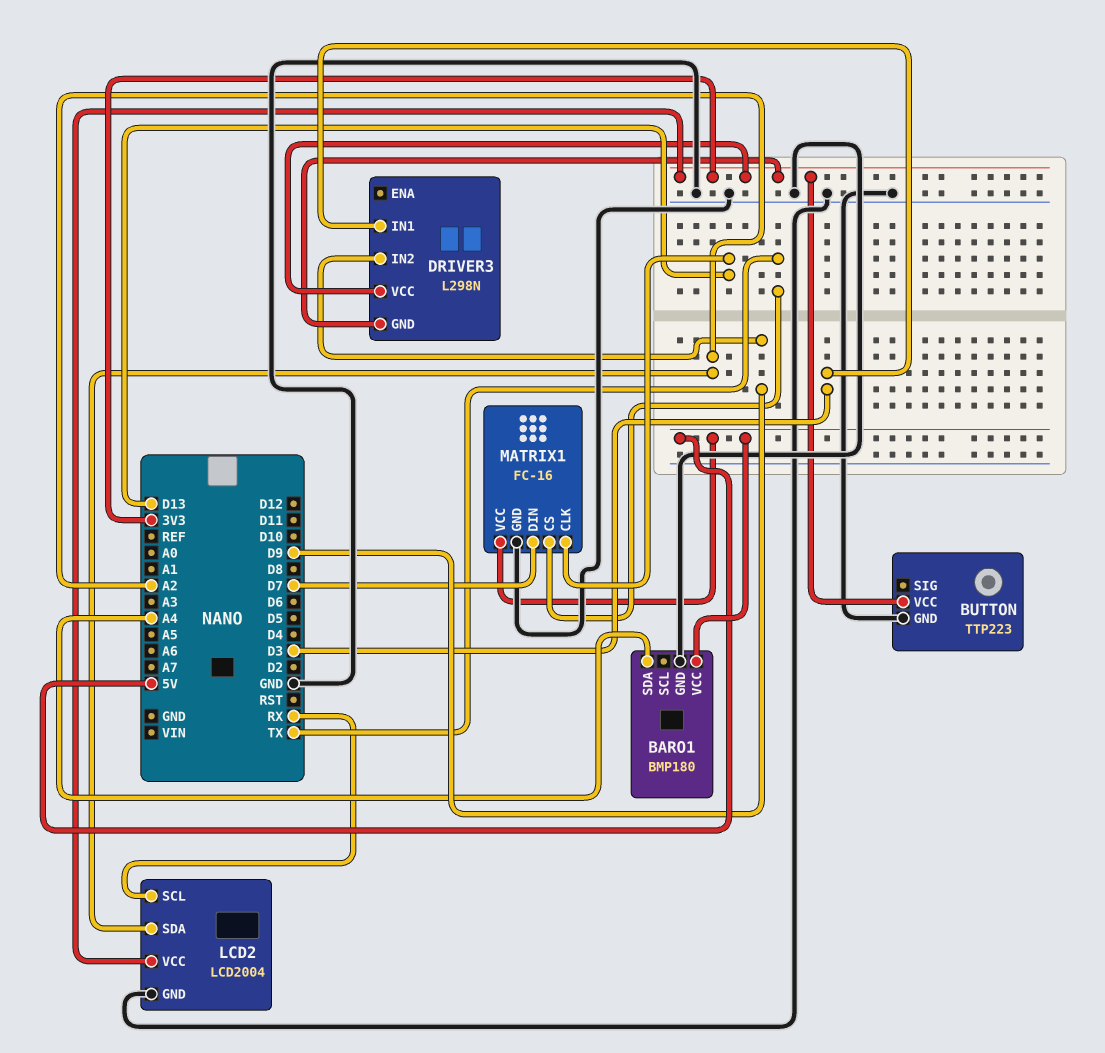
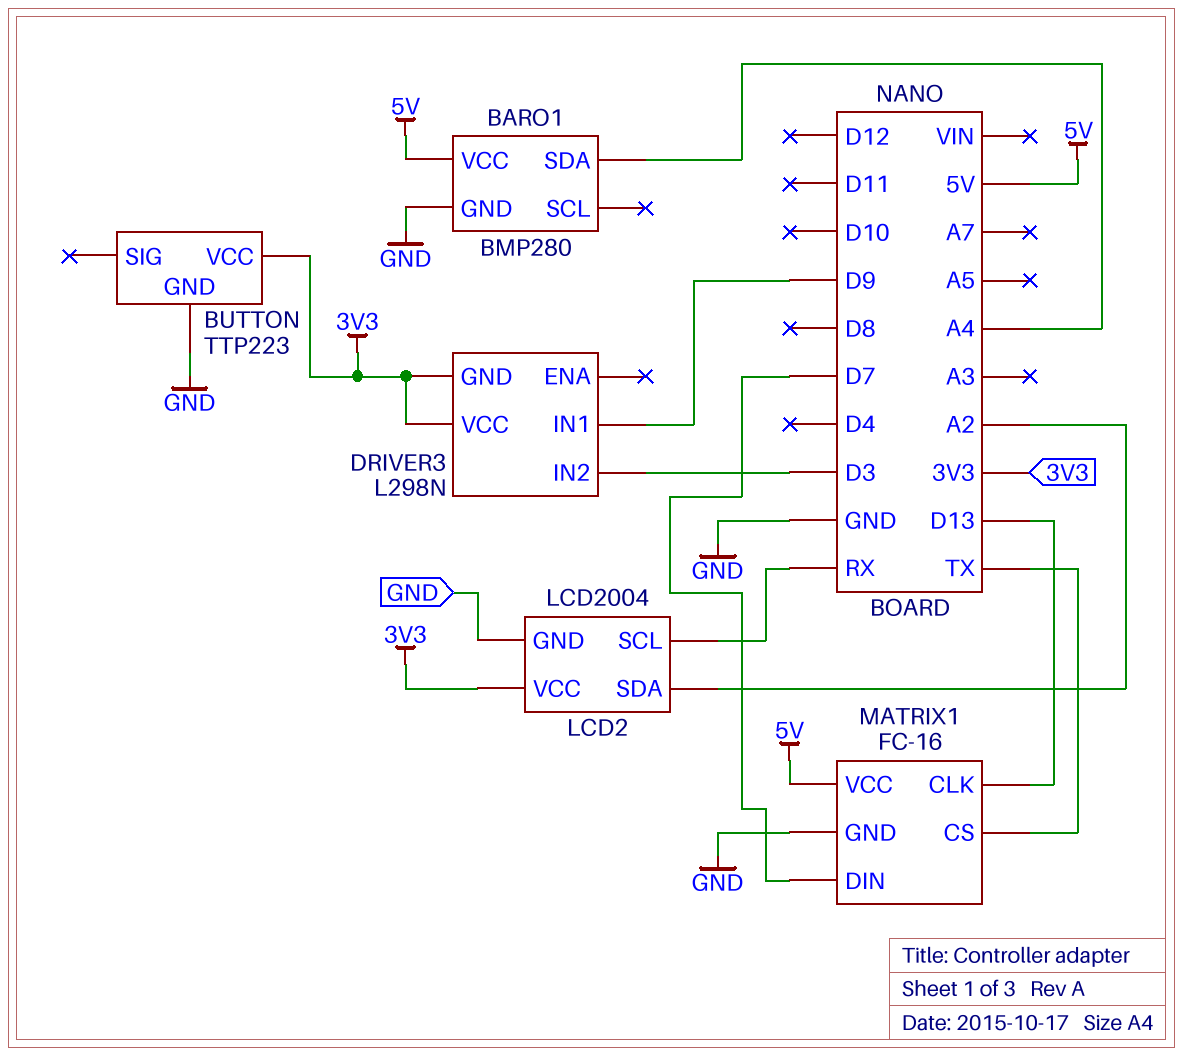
BARO1: BMP180 -> BMP280
DRIVER3 pin IN1: D3 -> D9
DRIVER3 pin IN2: D9 -> D3

